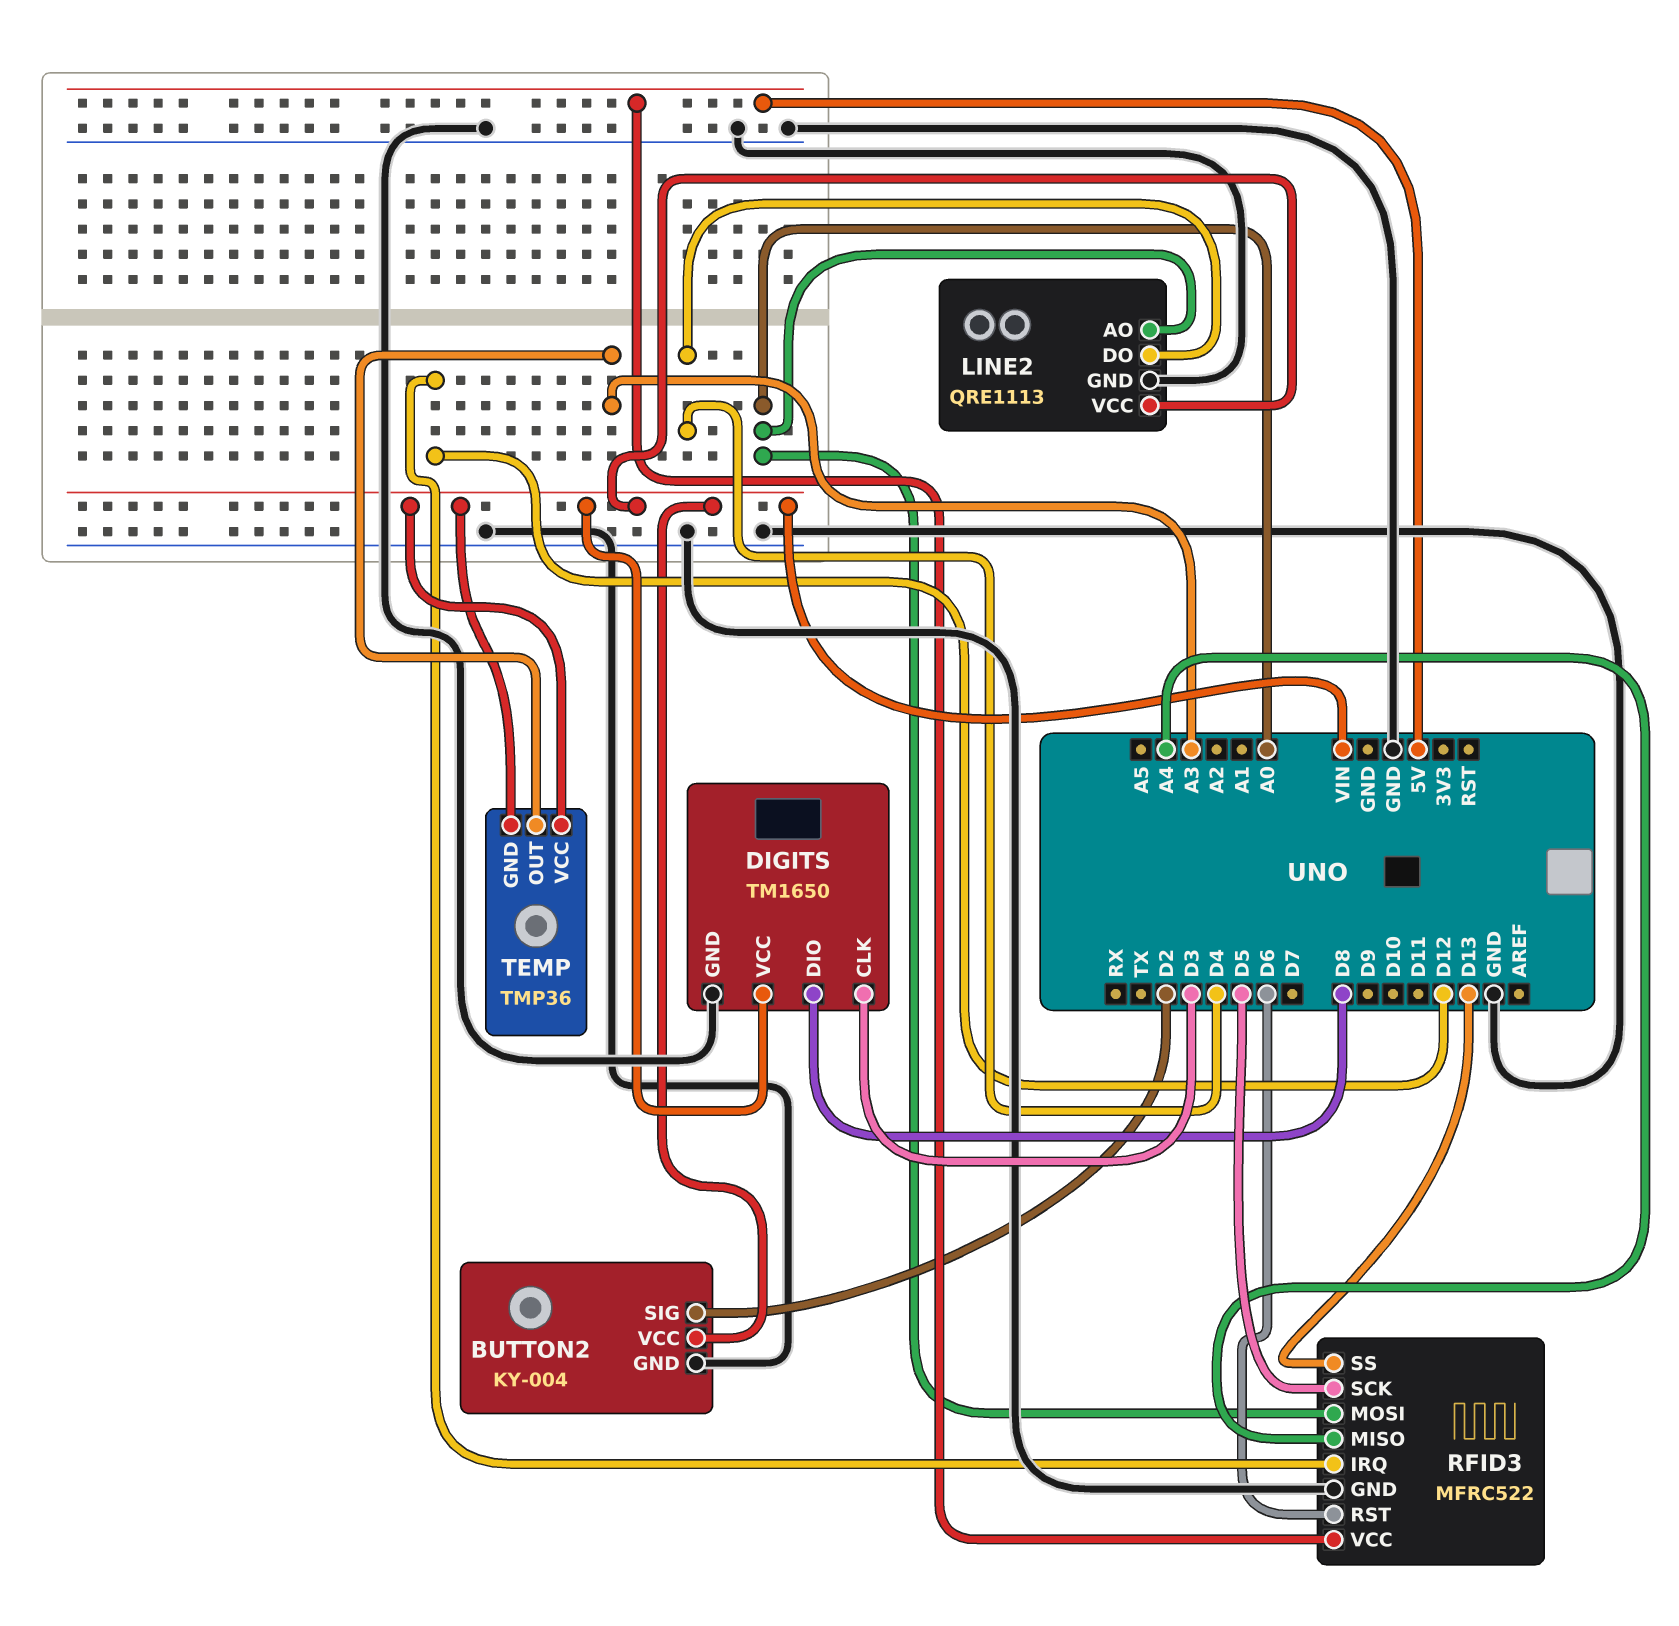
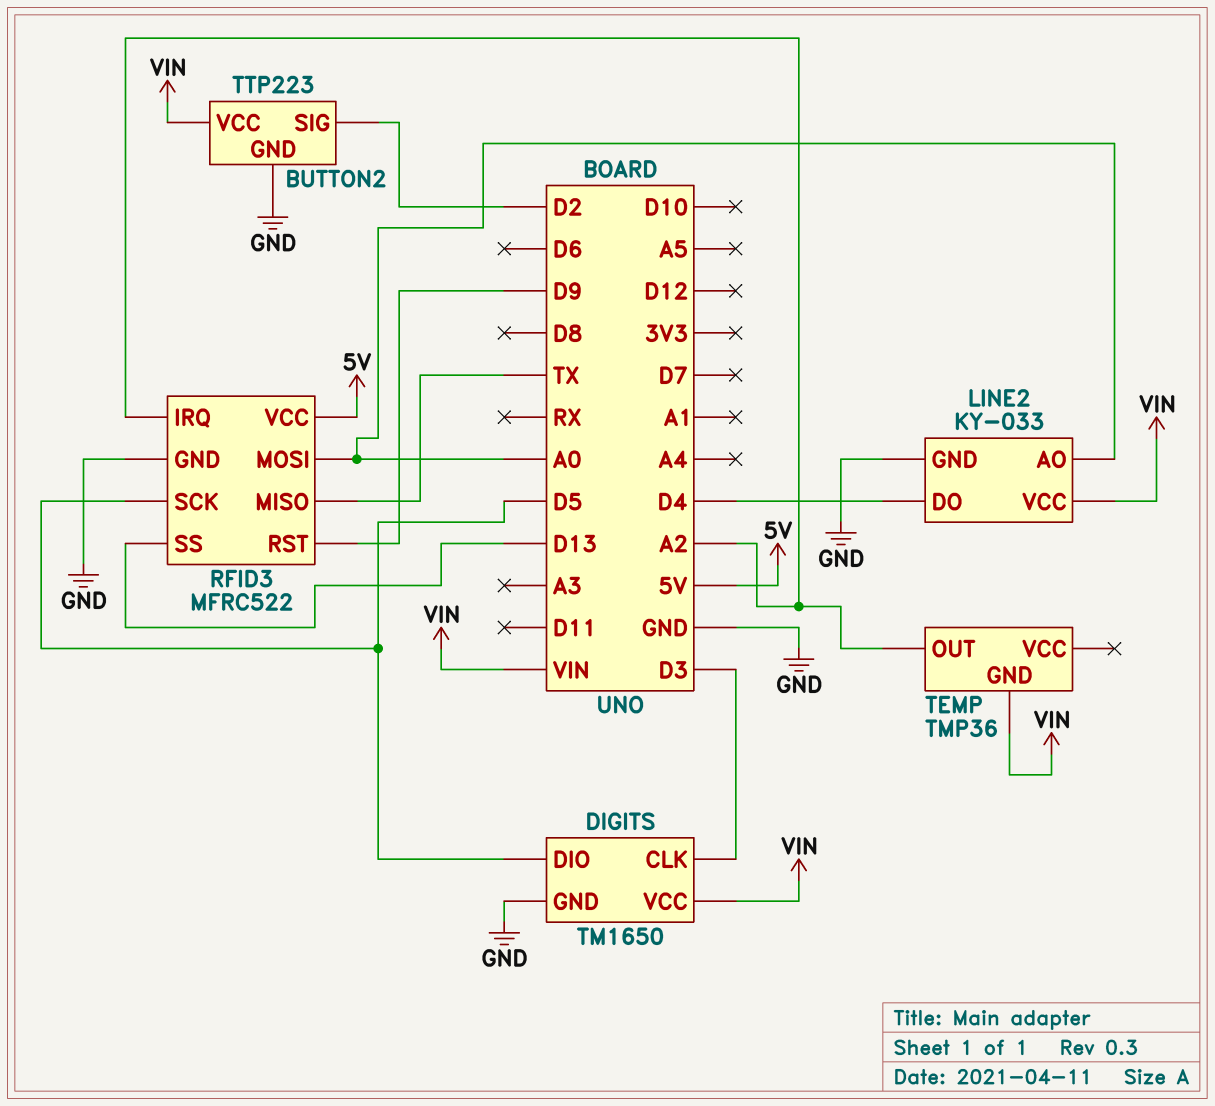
BUTTON2: KY-004 -> TTP223
DIGITS pin DIO: D8 -> D5
LINE2: QRE1113 -> KY-033
RFID3 pin IRQ: D12 -> A2
RFID3 pin MISO: A4 -> TX
RFID3 pin RST: D6 -> D9
TEMP pin OUT: A3 -> A2
TEMP pin VCC: VIN -> none

